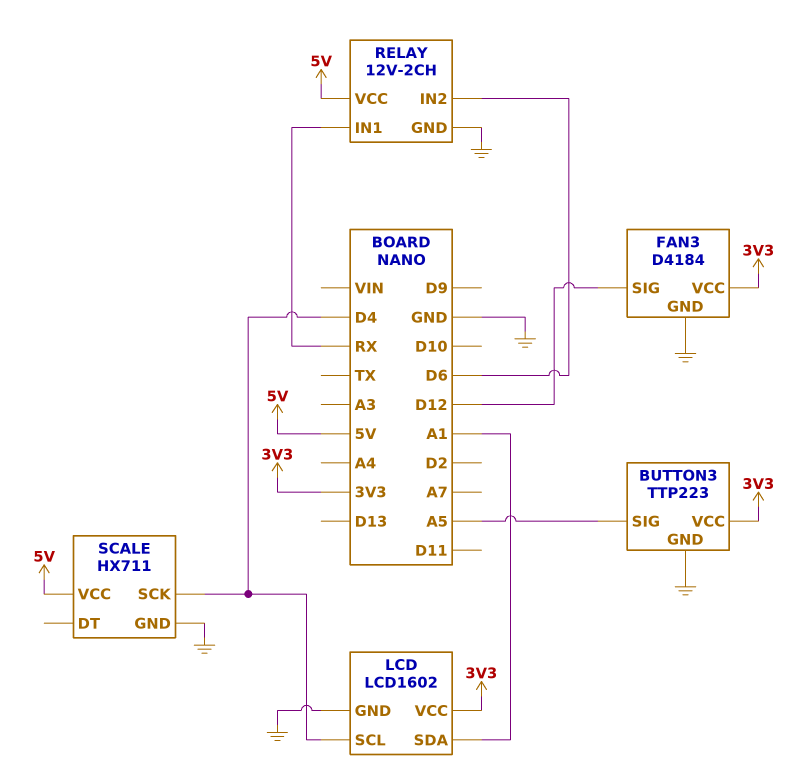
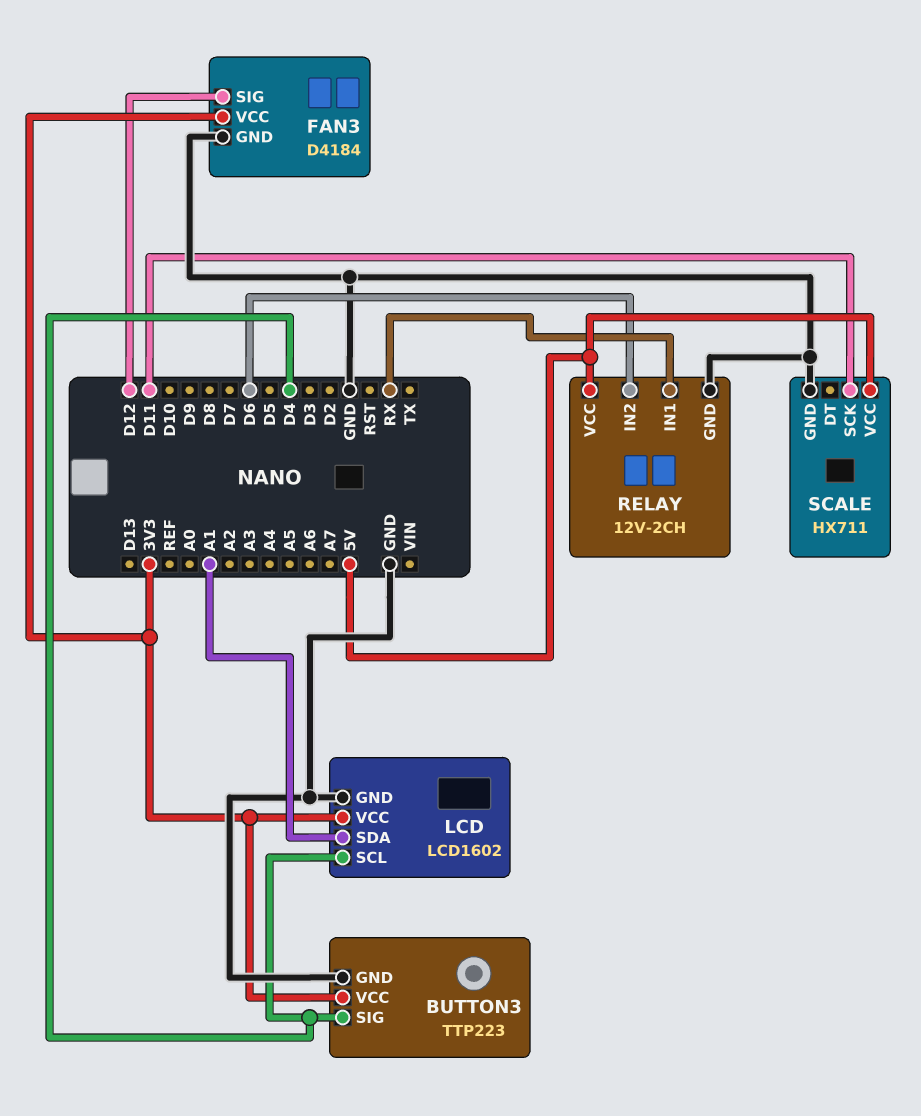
BUTTON3 pin SIG: A5 -> D4
SCALE pin SCK: D4 -> D11

